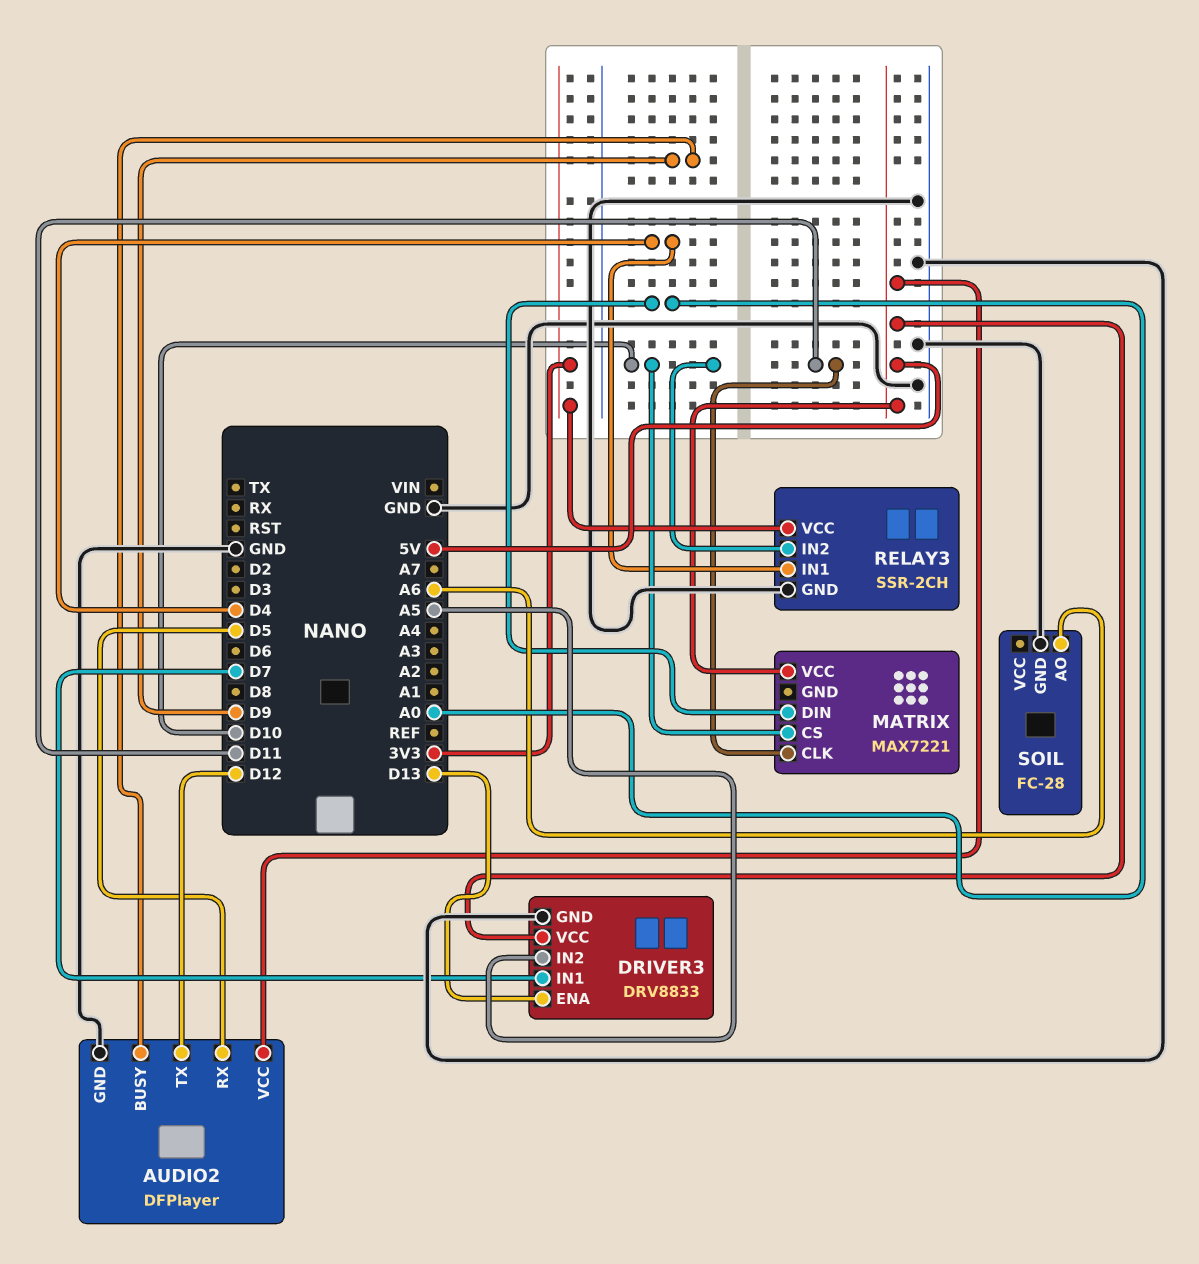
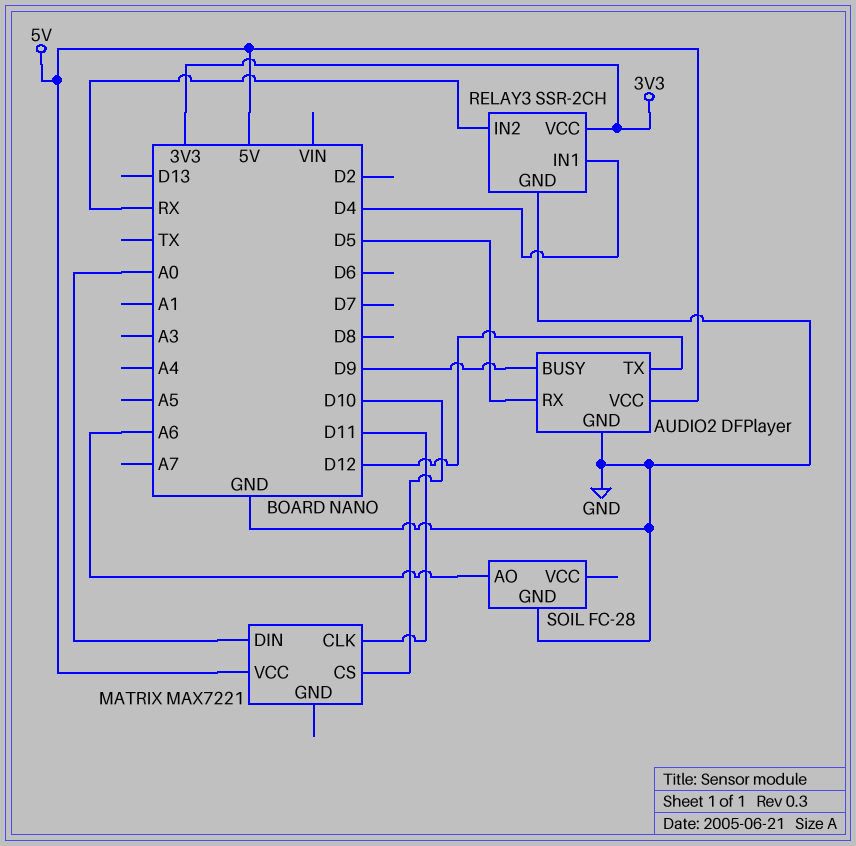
DRIVER3: DRV8833 -> none
DRIVER3 pin ENA: D13 -> none
DRIVER3 pin GND: GND -> none
DRIVER3 pin IN1: D7 -> none
DRIVER3 pin IN2: A5 -> none
DRIVER3 pin VCC: 5V -> none
RELAY3 pin IN2: D10 -> RX

